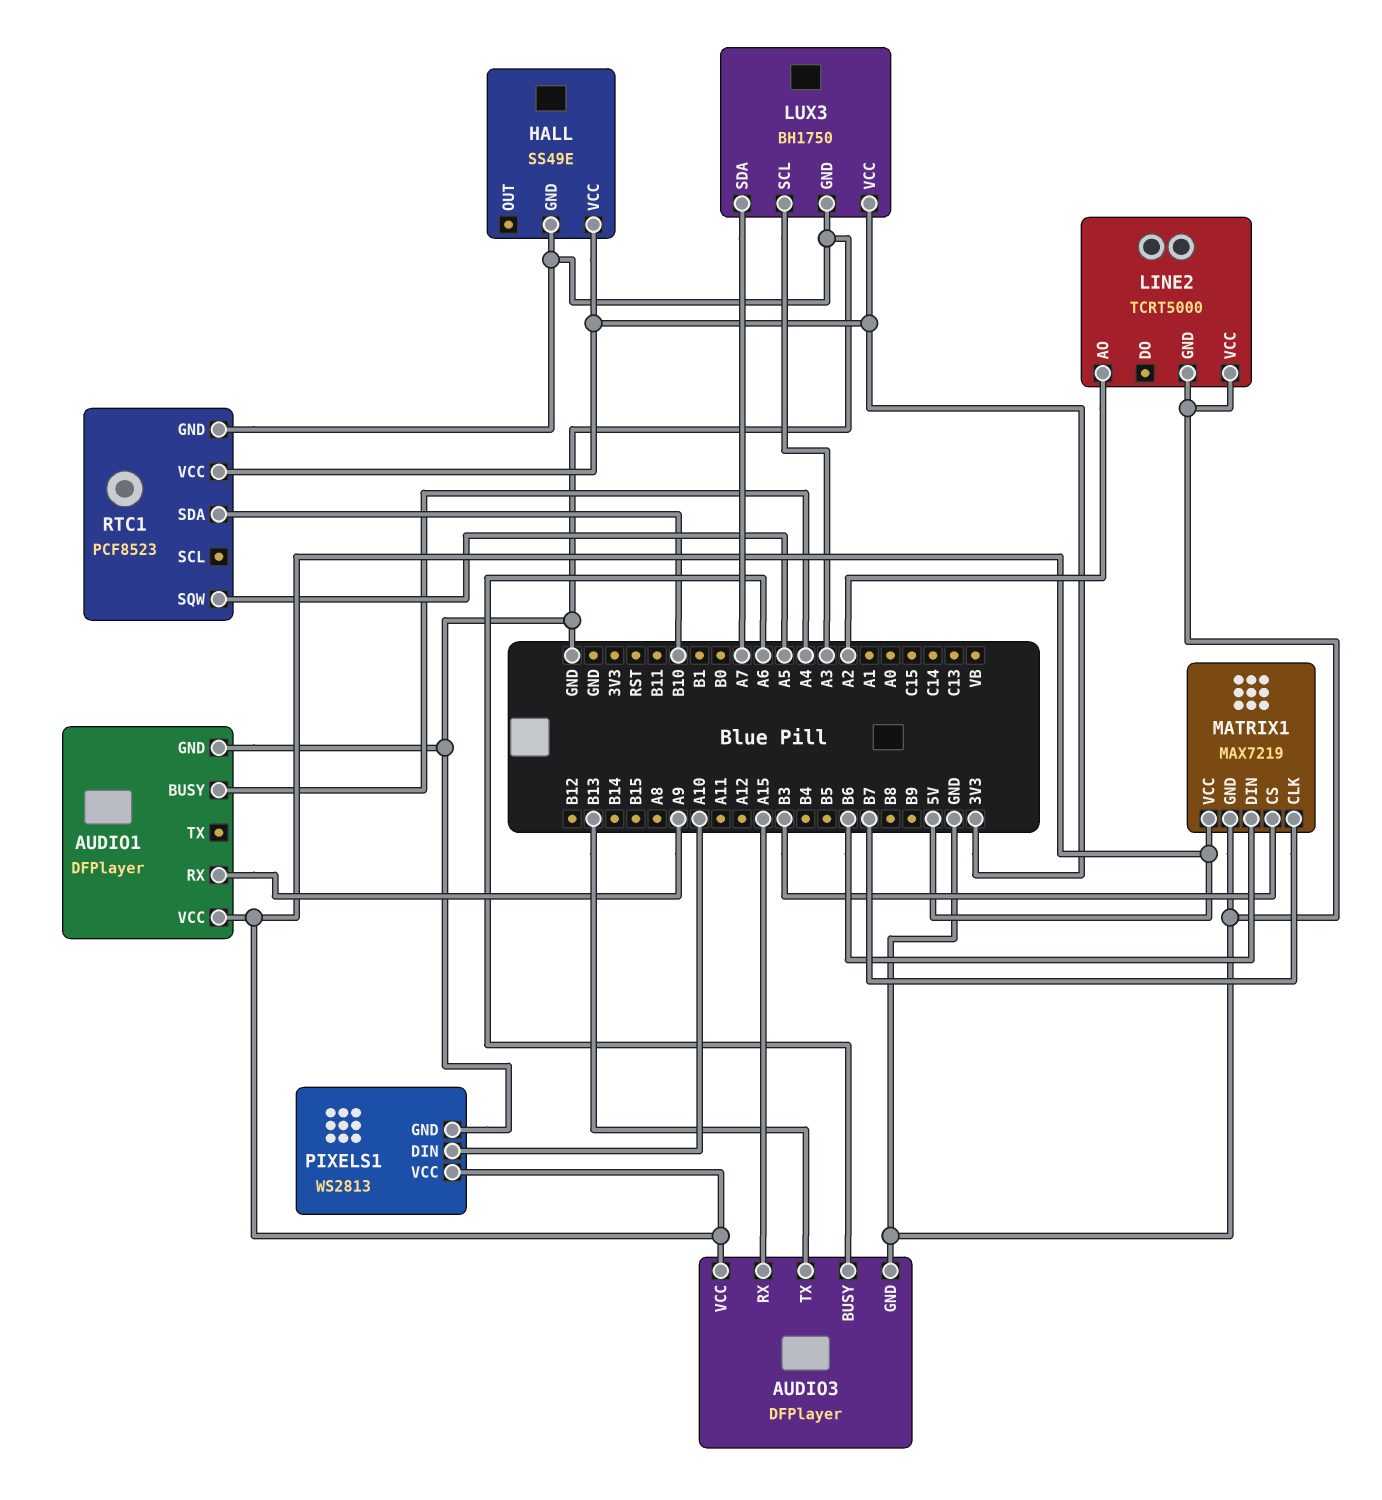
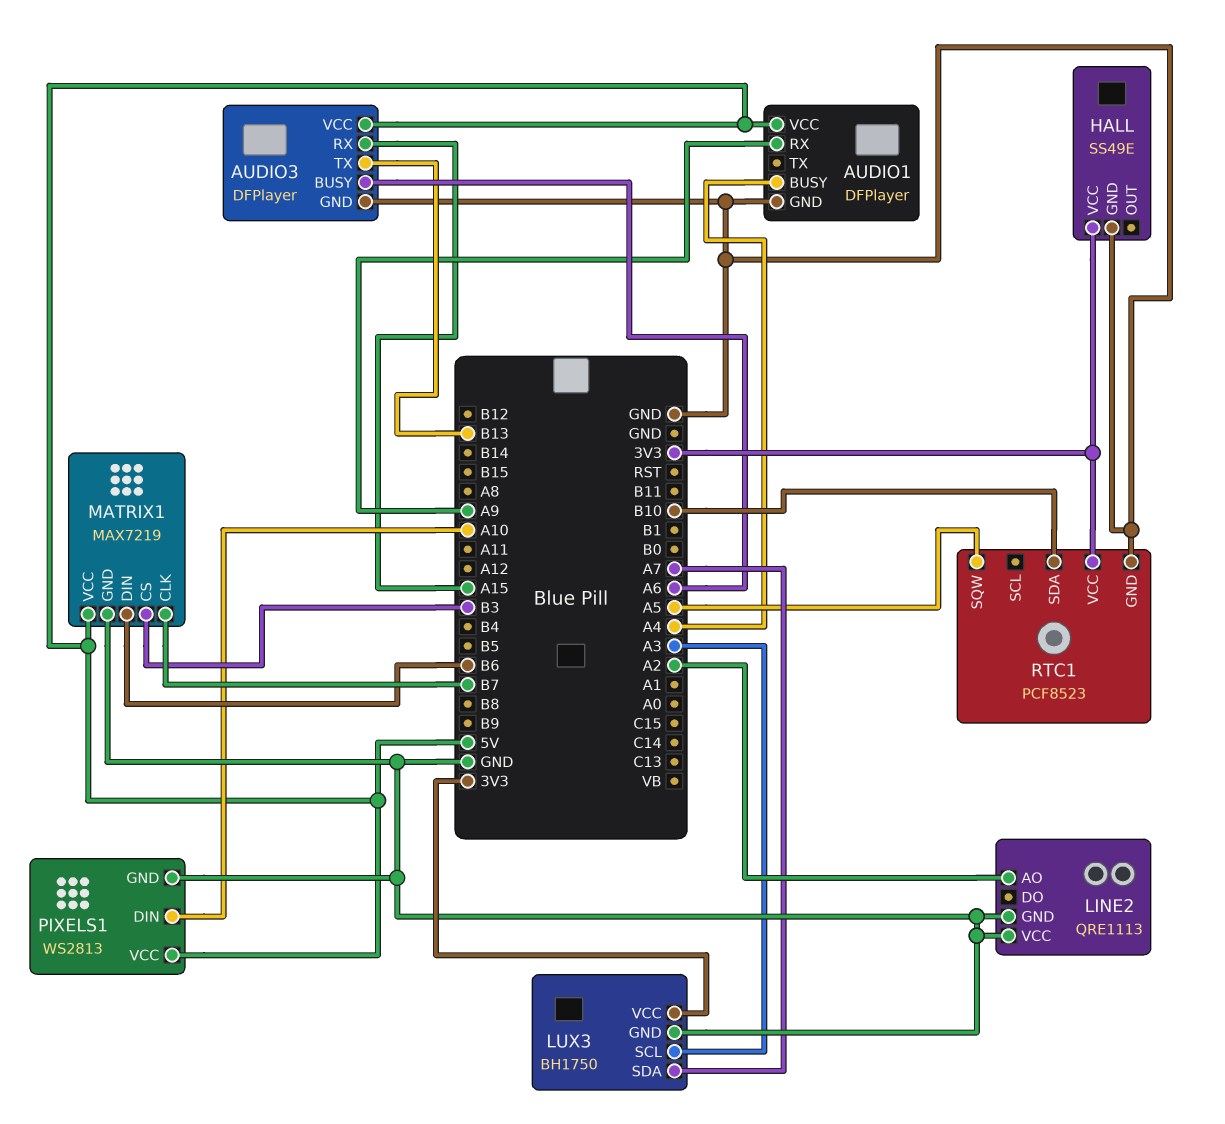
LINE2: TCRT5000 -> QRE1113

